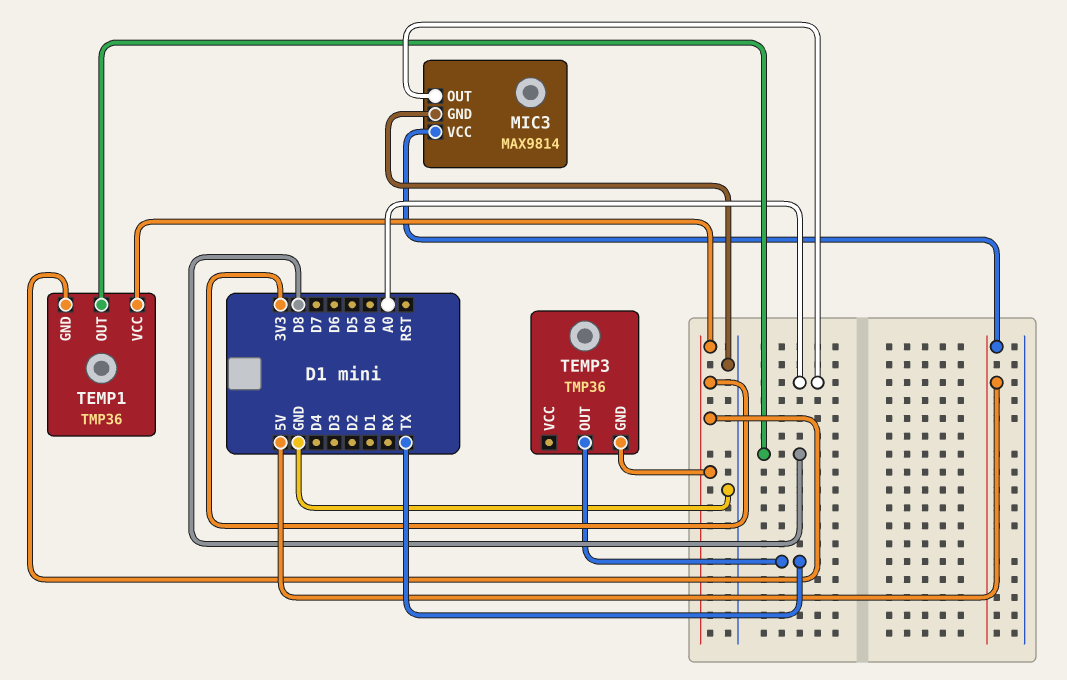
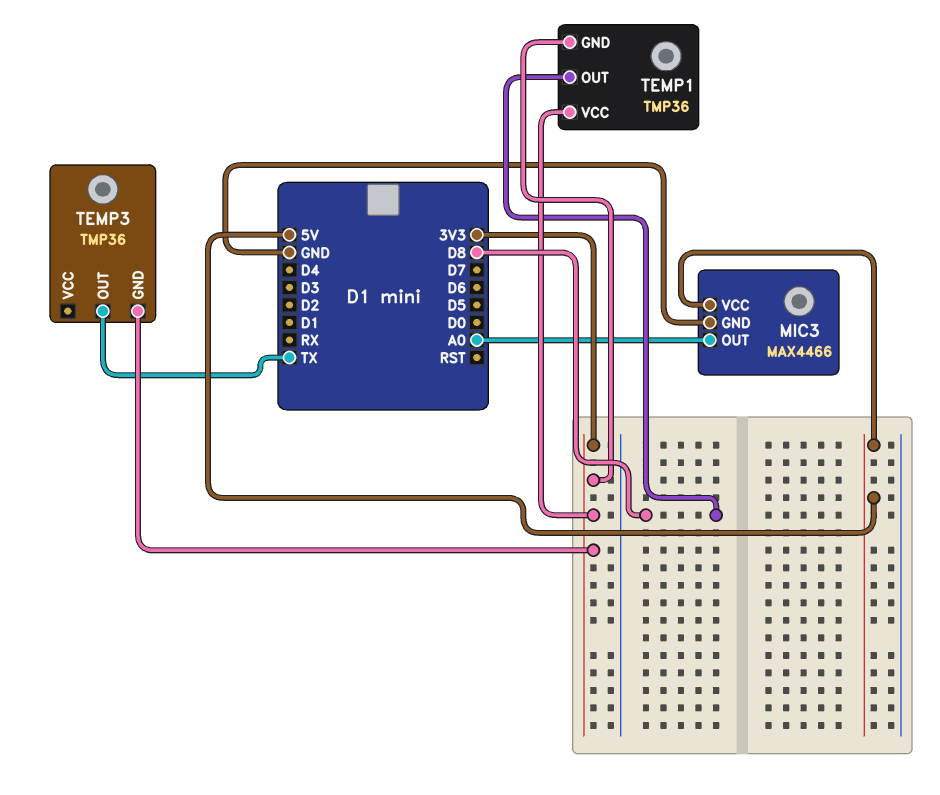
MIC3: MAX9814 -> MAX4466

